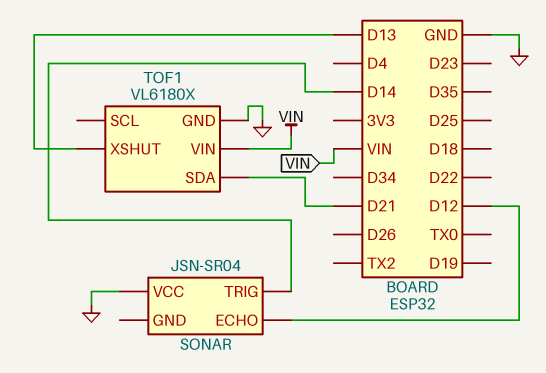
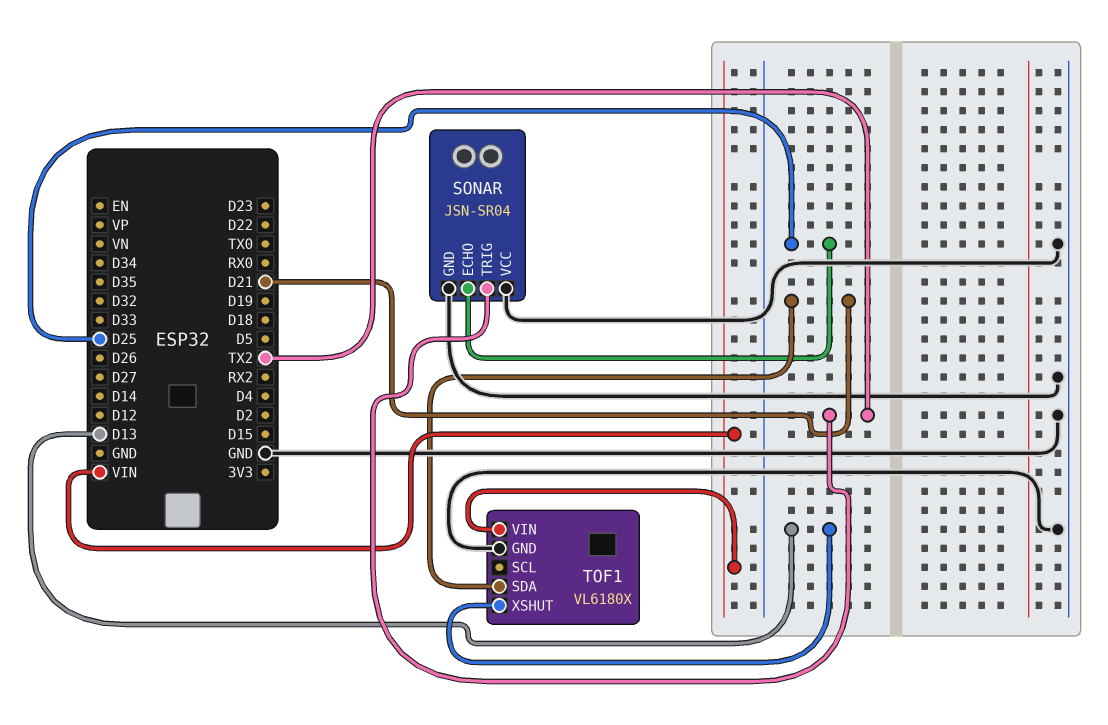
SONAR pin ECHO: D12 -> D25
SONAR pin GND: none -> GND
SONAR pin TRIG: D14 -> TX2

